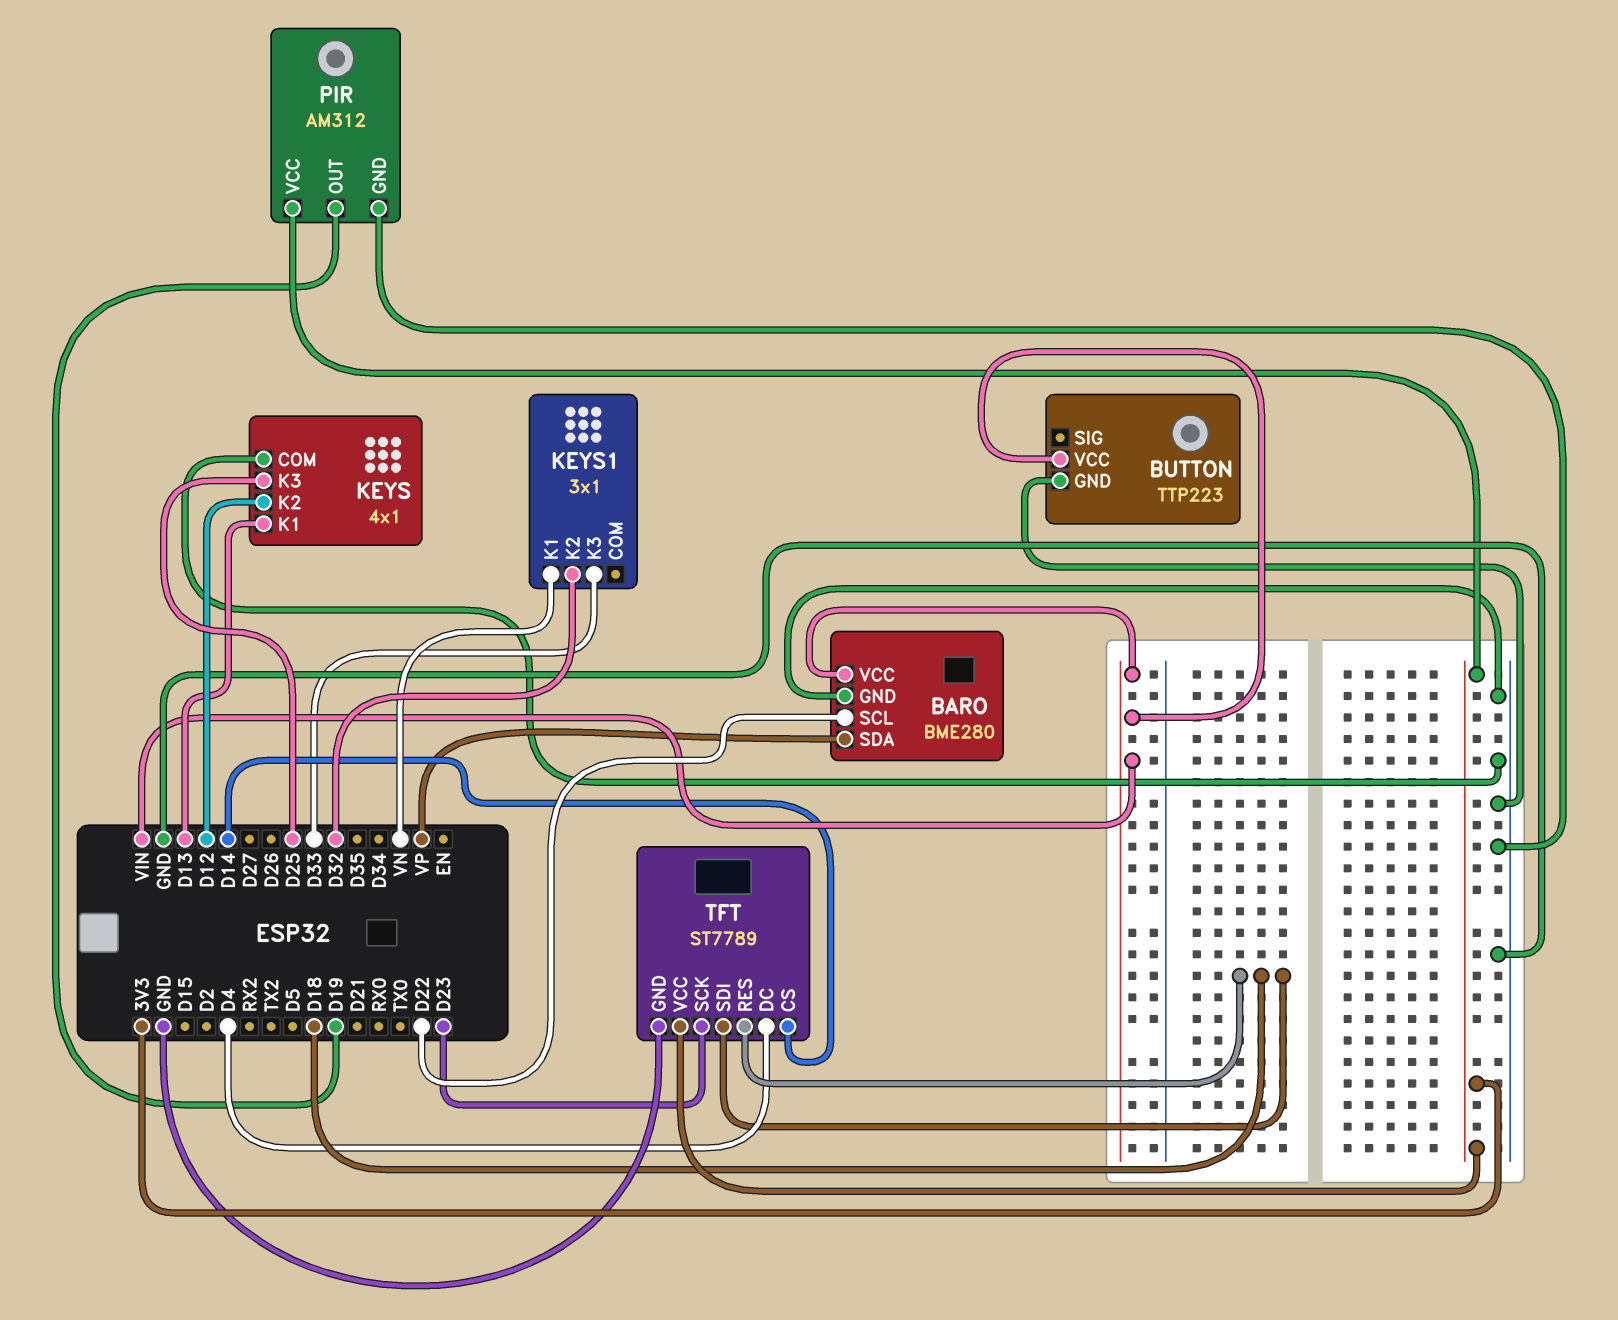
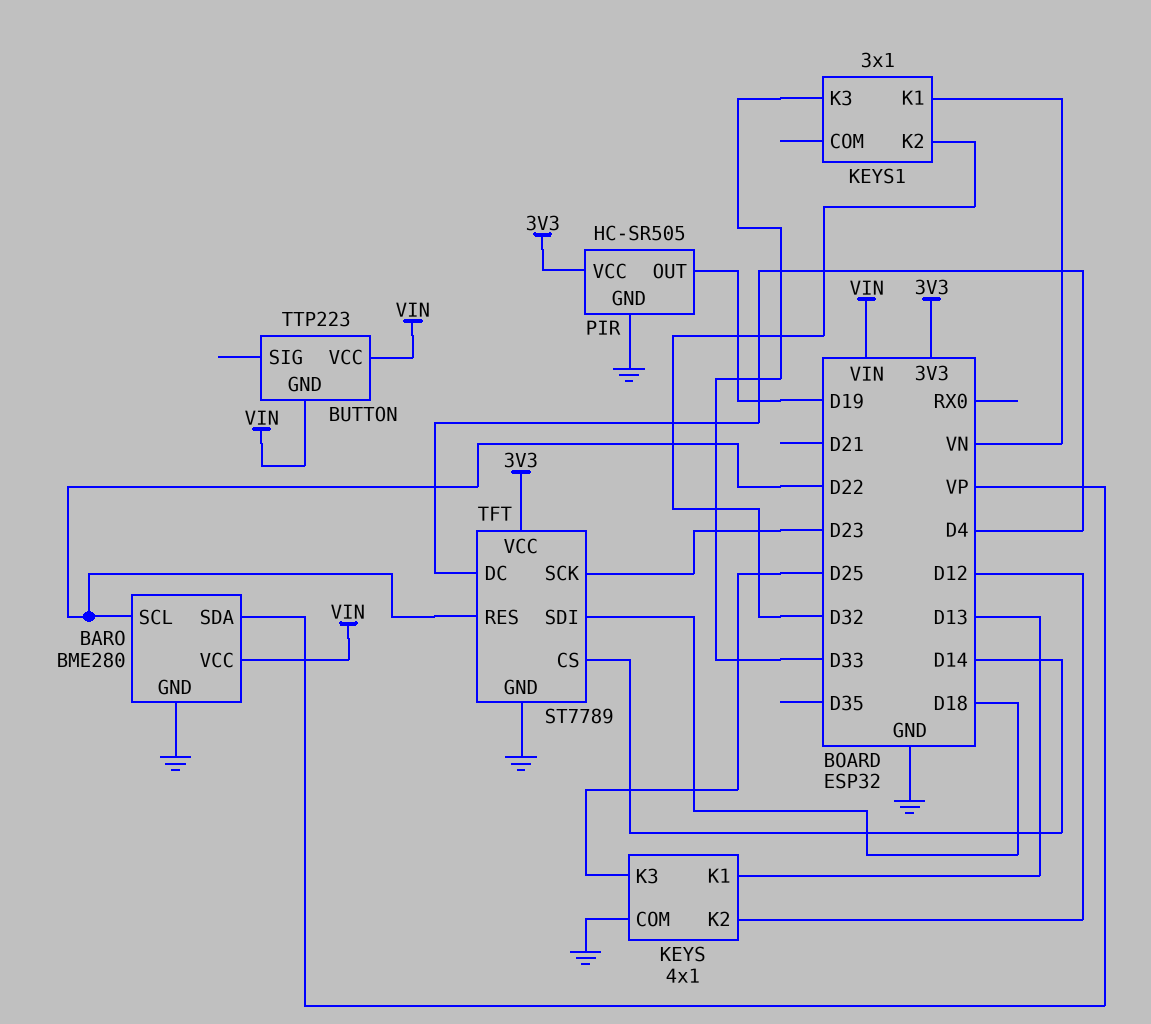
BUTTON pin GND: GND -> VIN
PIR: AM312 -> HC-SR505
TFT pin RES: D18 -> D22

